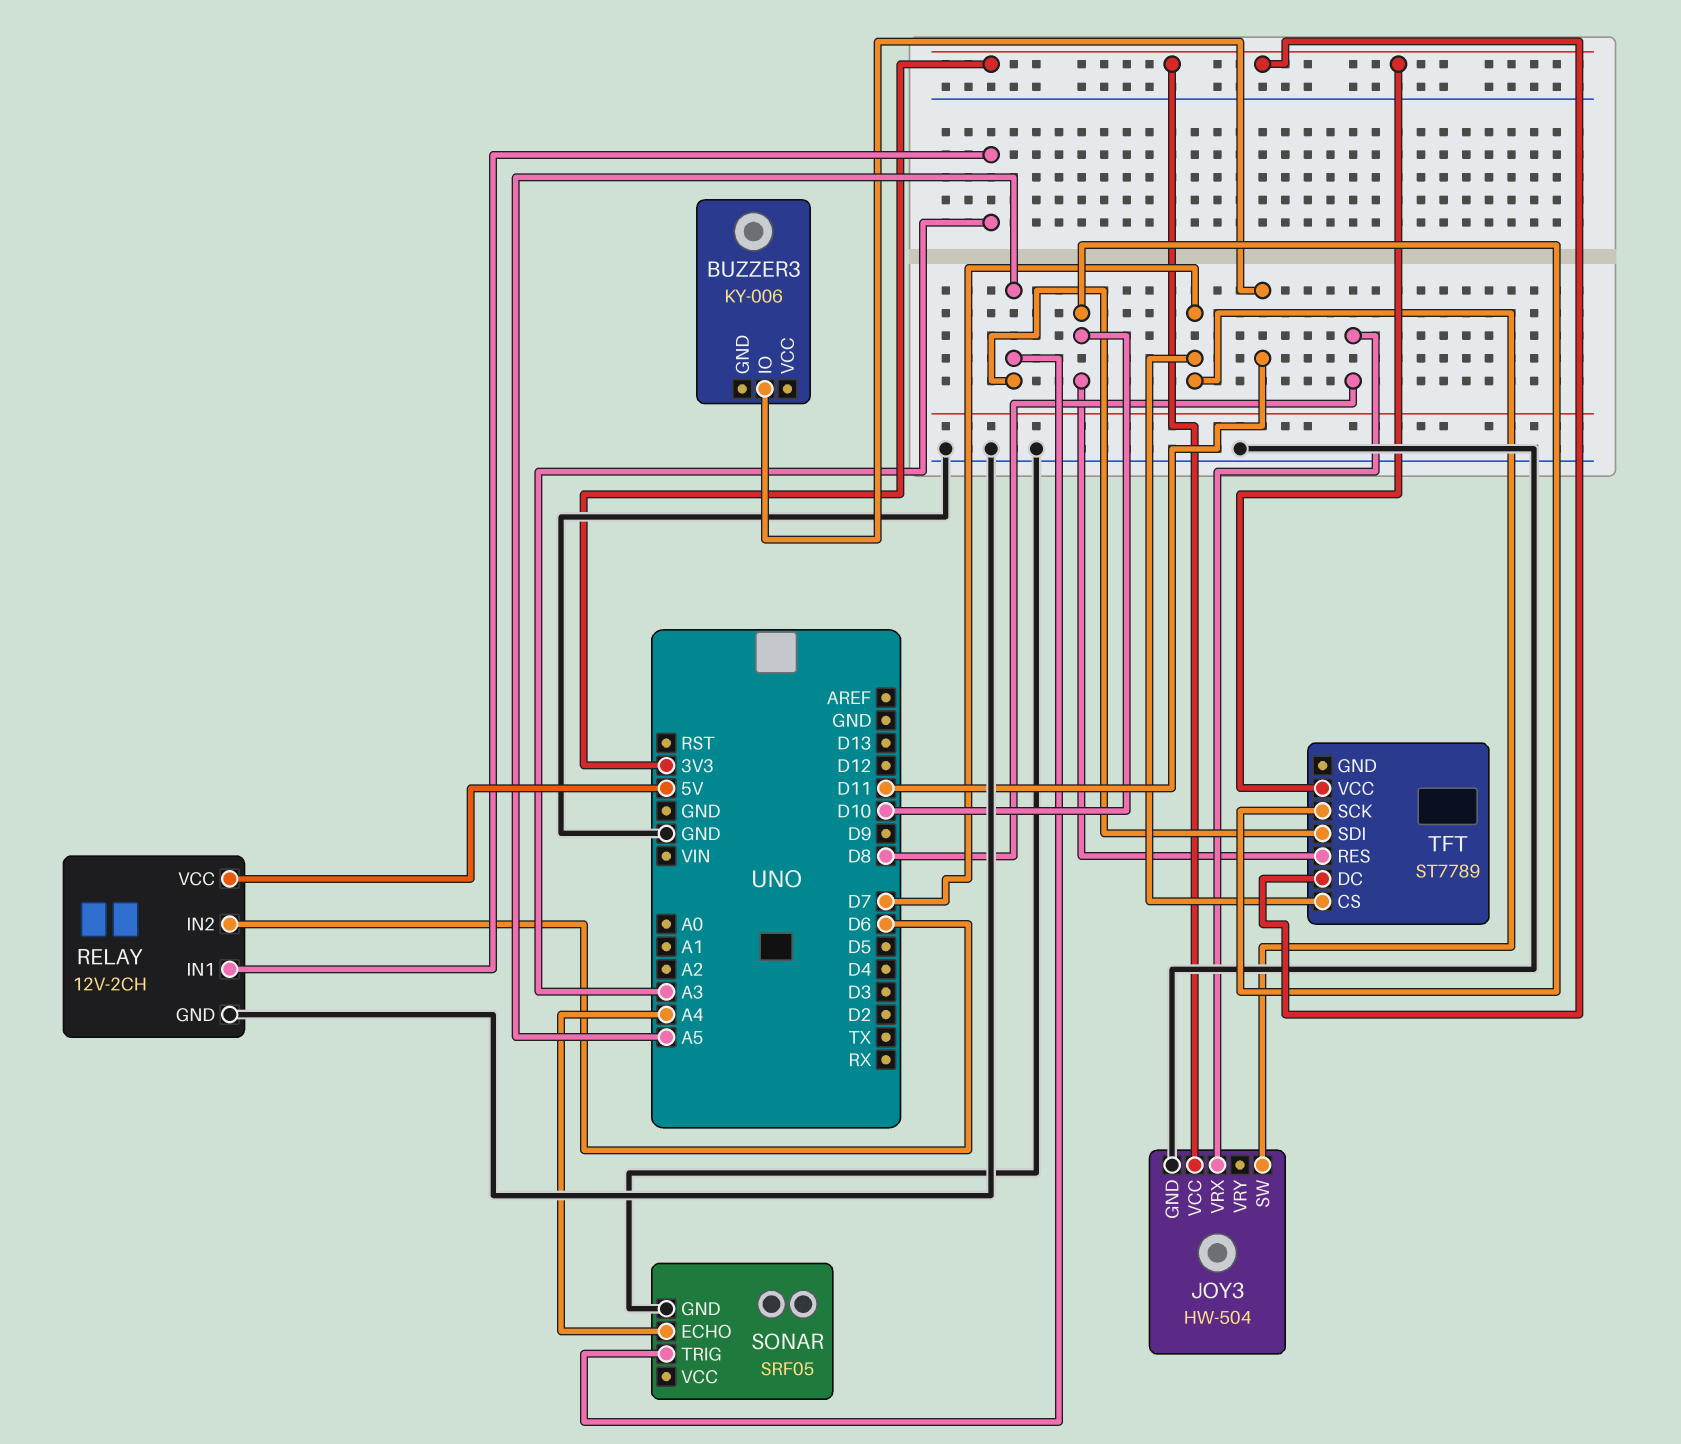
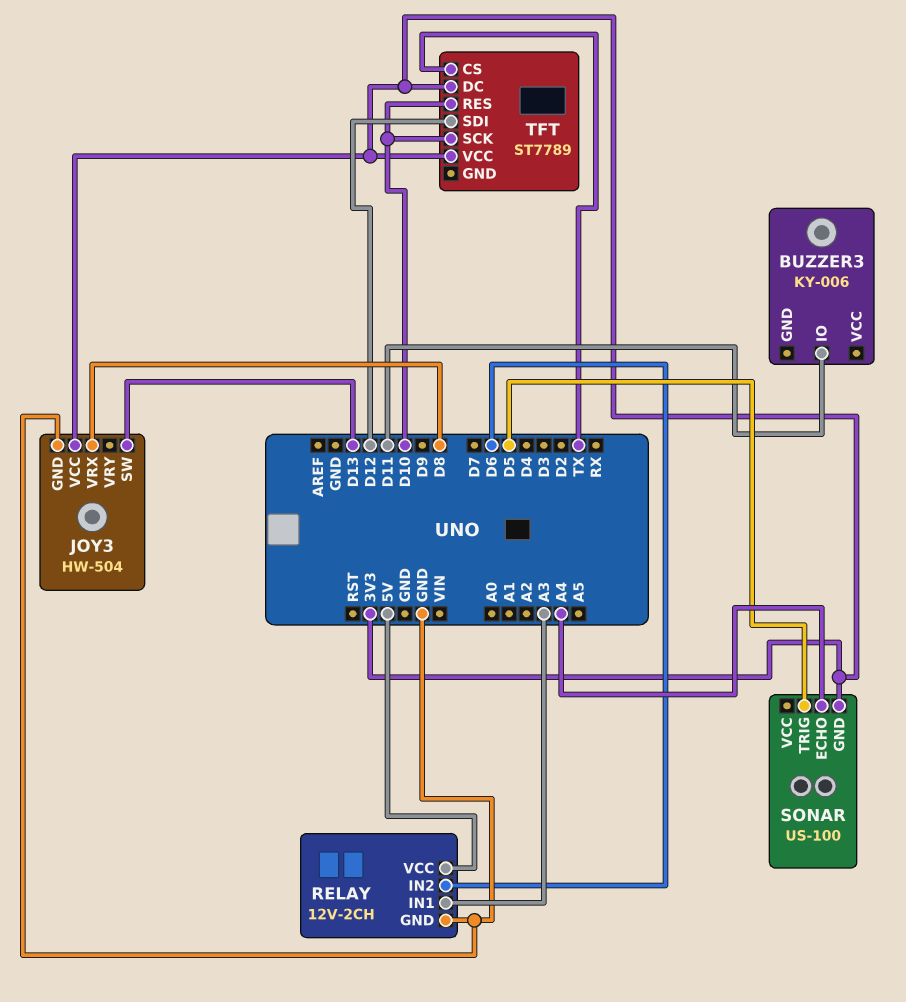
JOY3 pin SW: D7 -> D13
SONAR: SRF05 -> US-100
SONAR pin GND: GND -> 3V3
SONAR pin TRIG: A5 -> D5
TFT pin CS: D7 -> TX
TFT pin SDI: A5 -> D12

